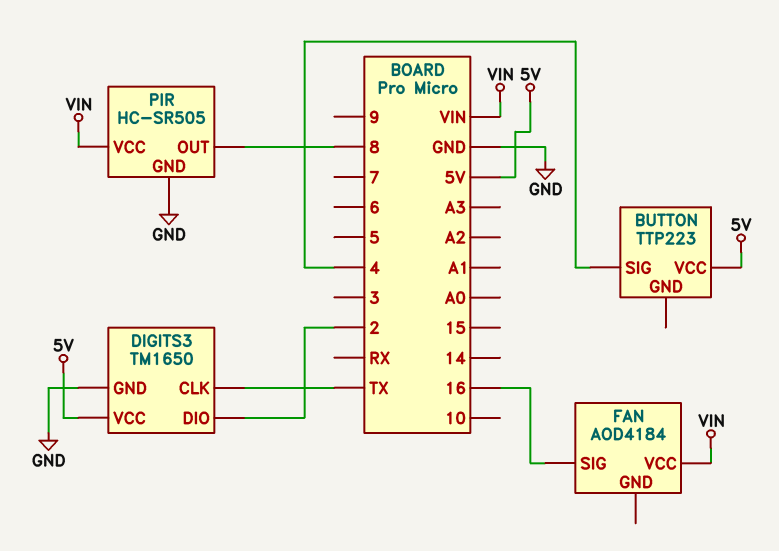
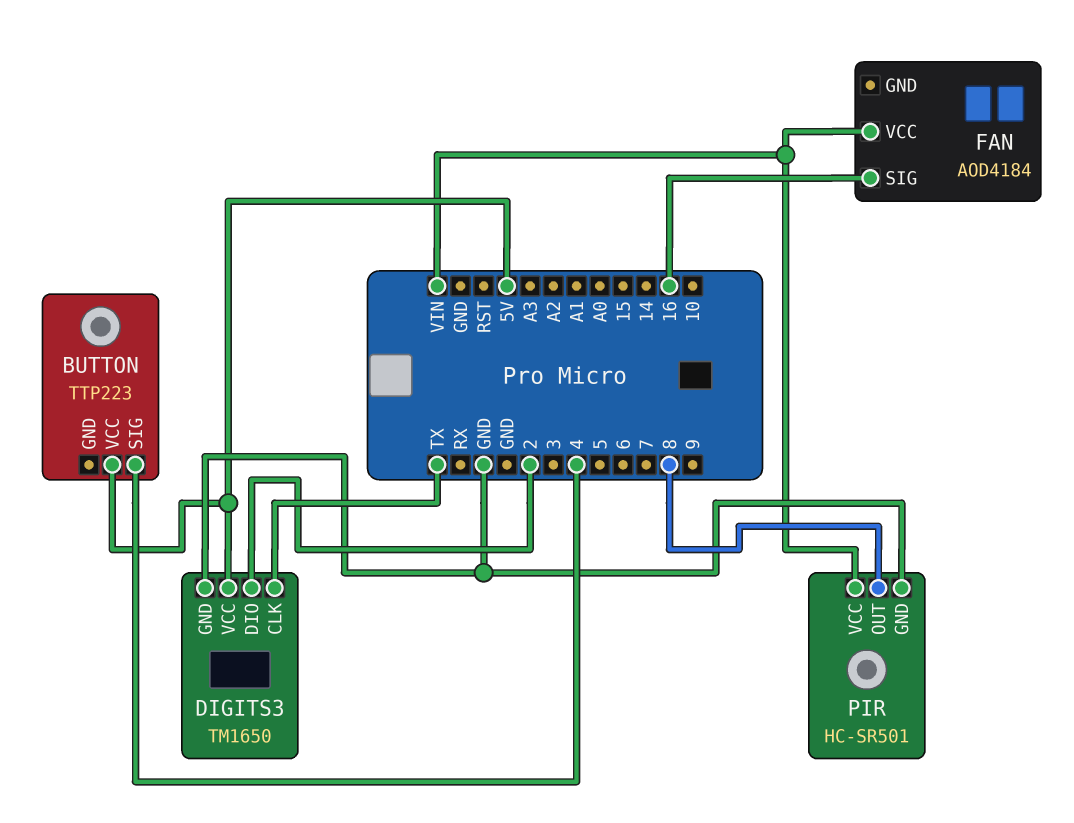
PIR: HC-SR505 -> HC-SR501

